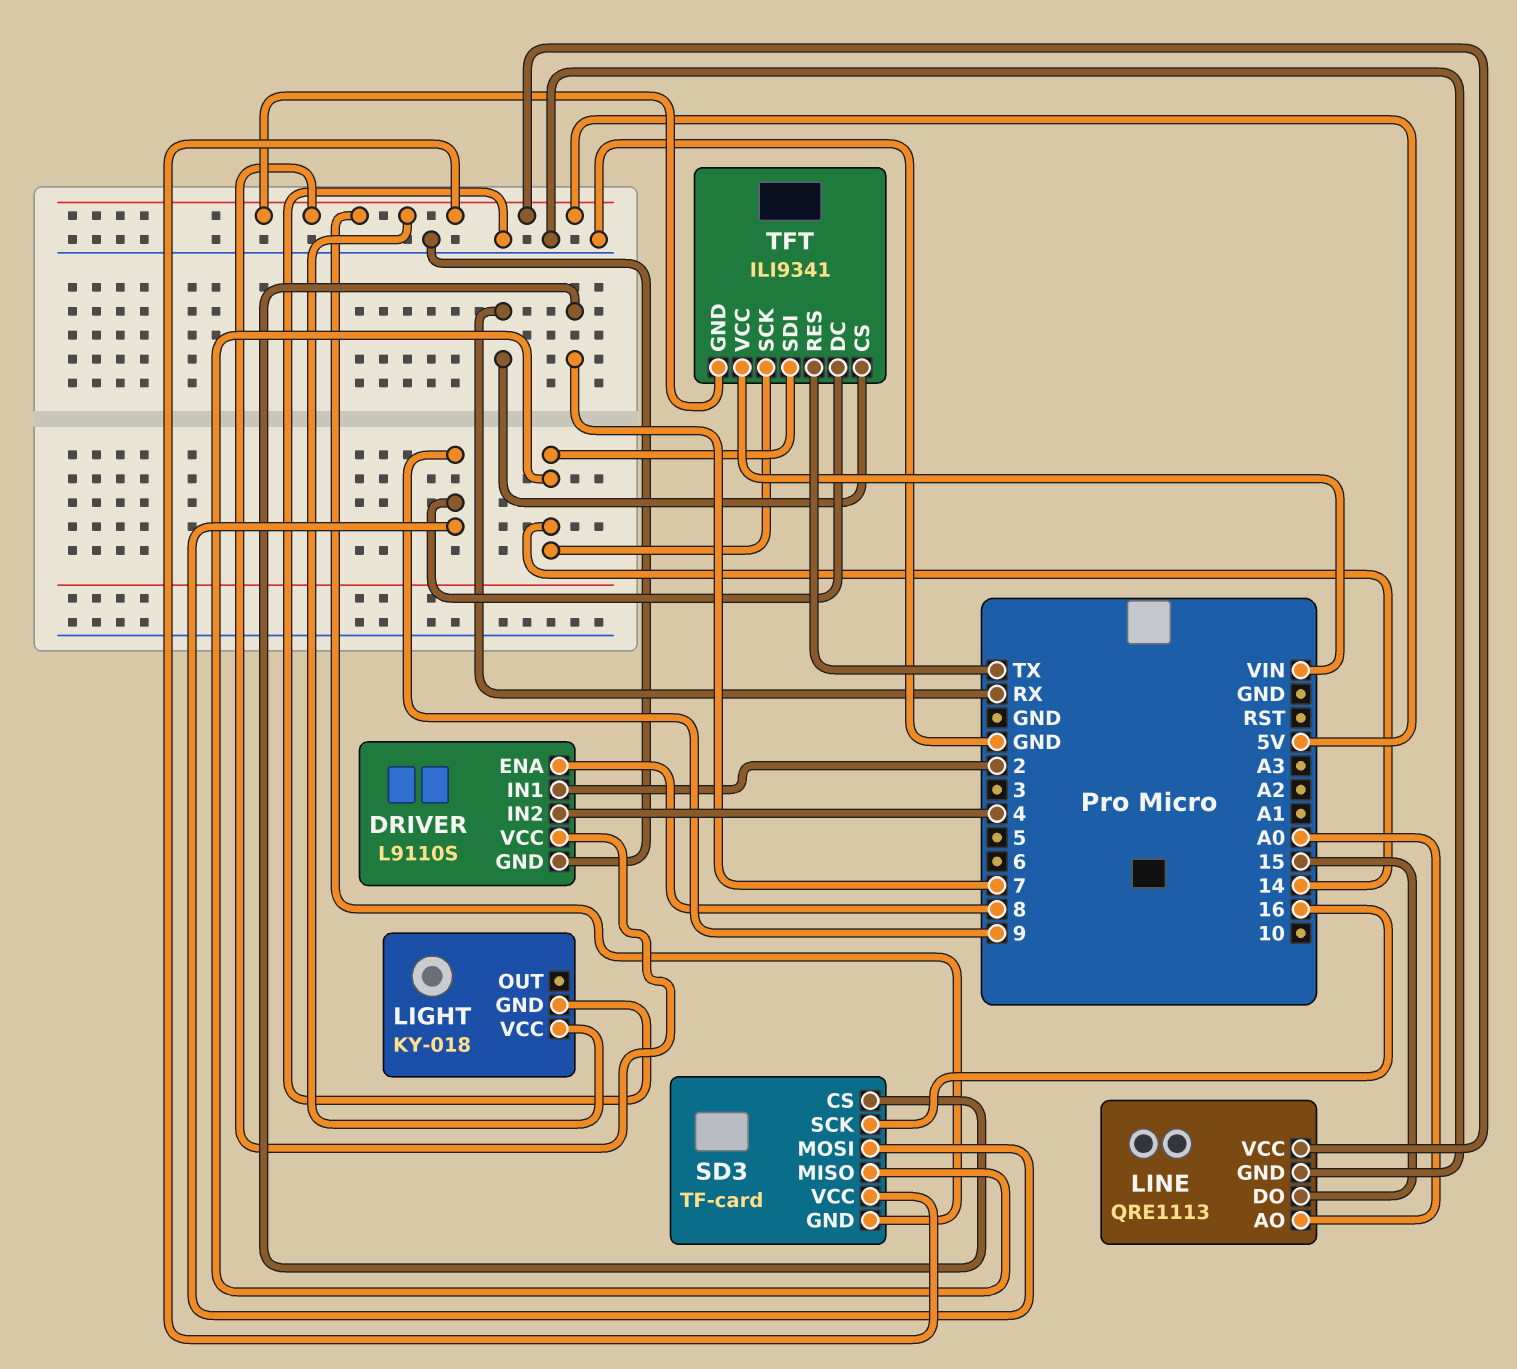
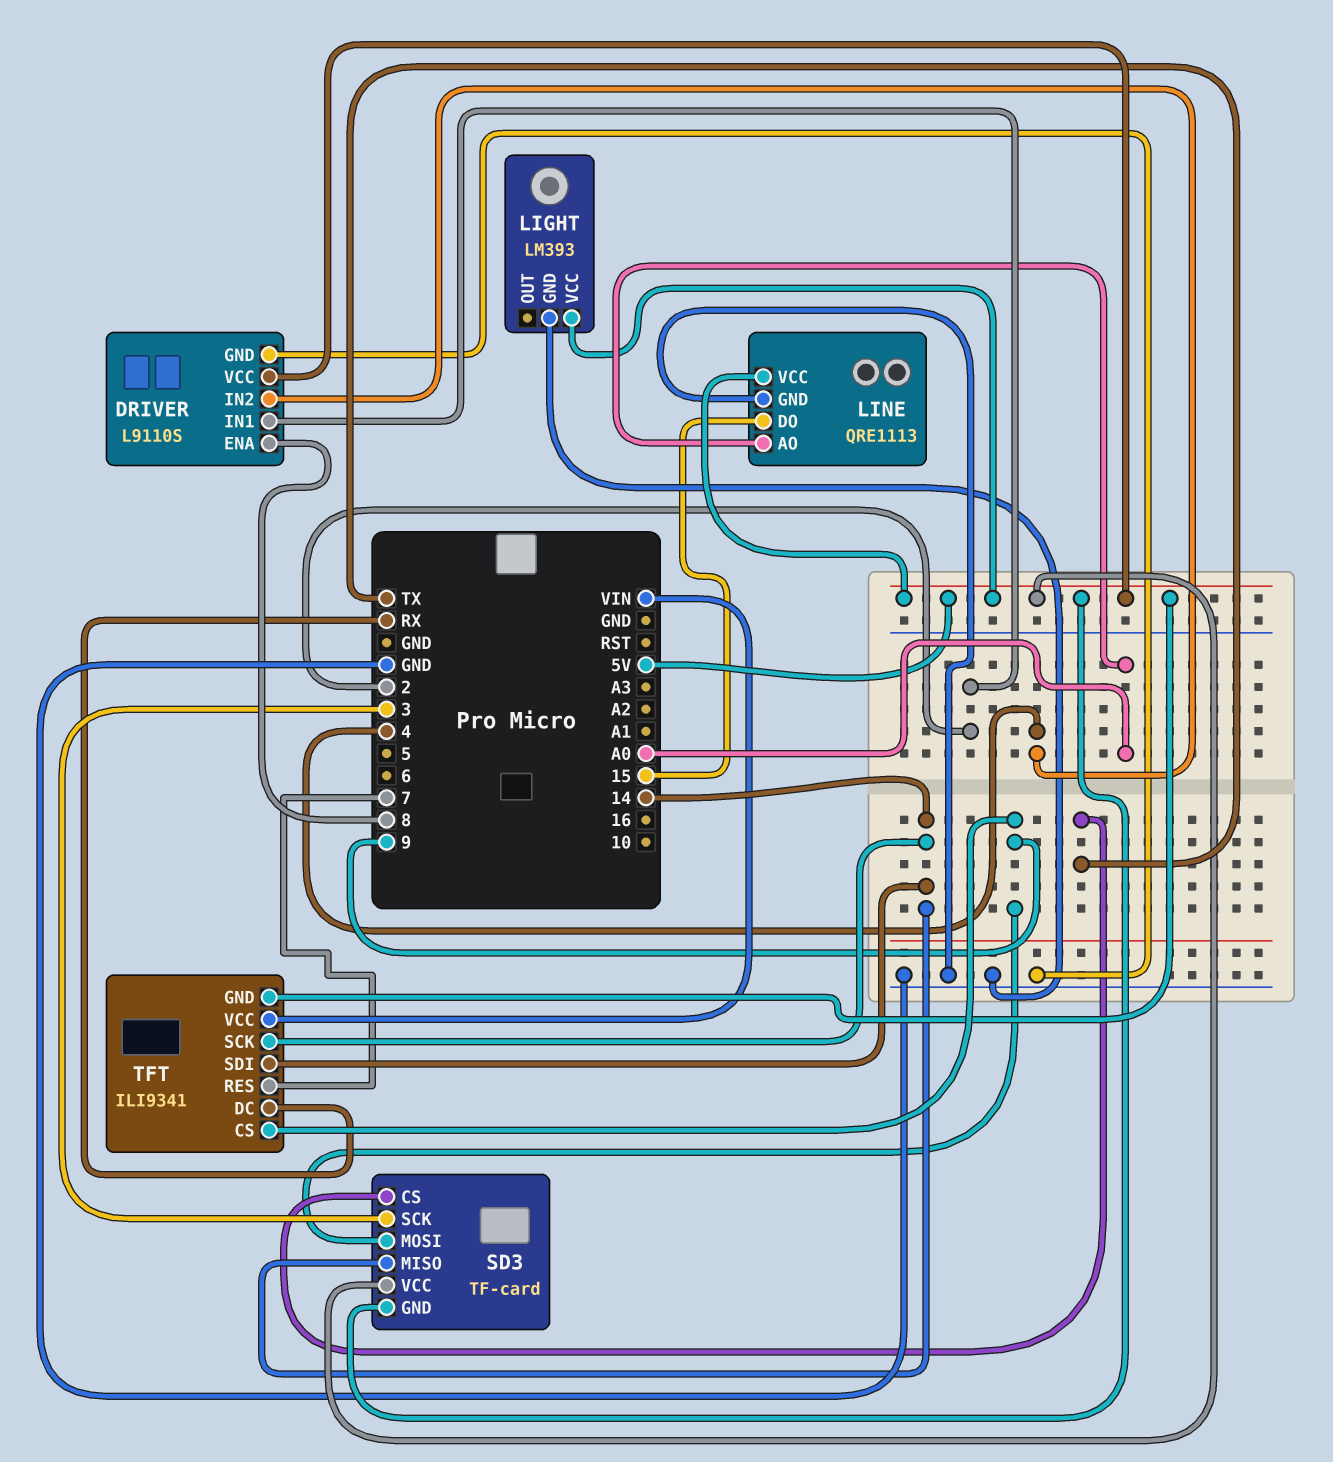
LIGHT: KY-018 -> LM393
SD3 pin CS: 7 -> TX
SD3 pin SCK: 16 -> 3
TFT pin CS: RX -> 9
TFT pin DC: 9 -> RX
TFT pin RES: TX -> 7

